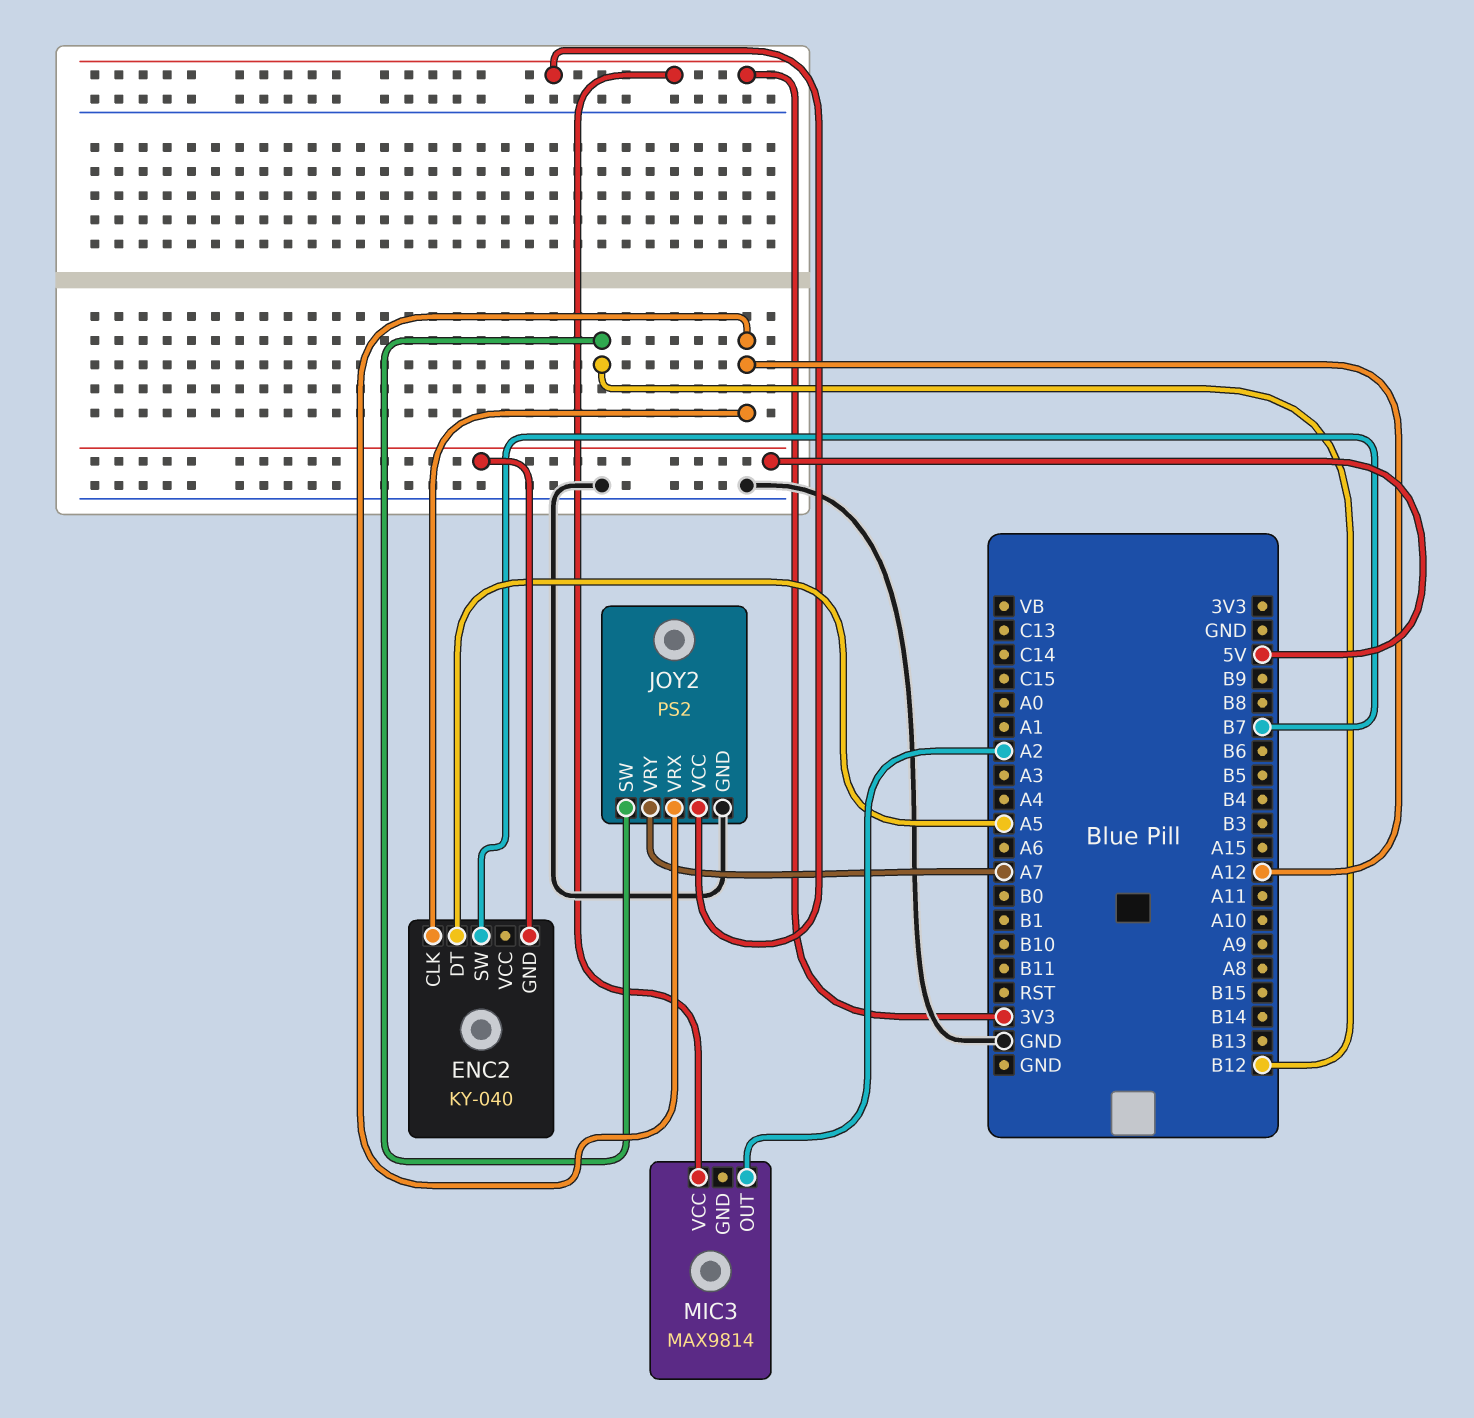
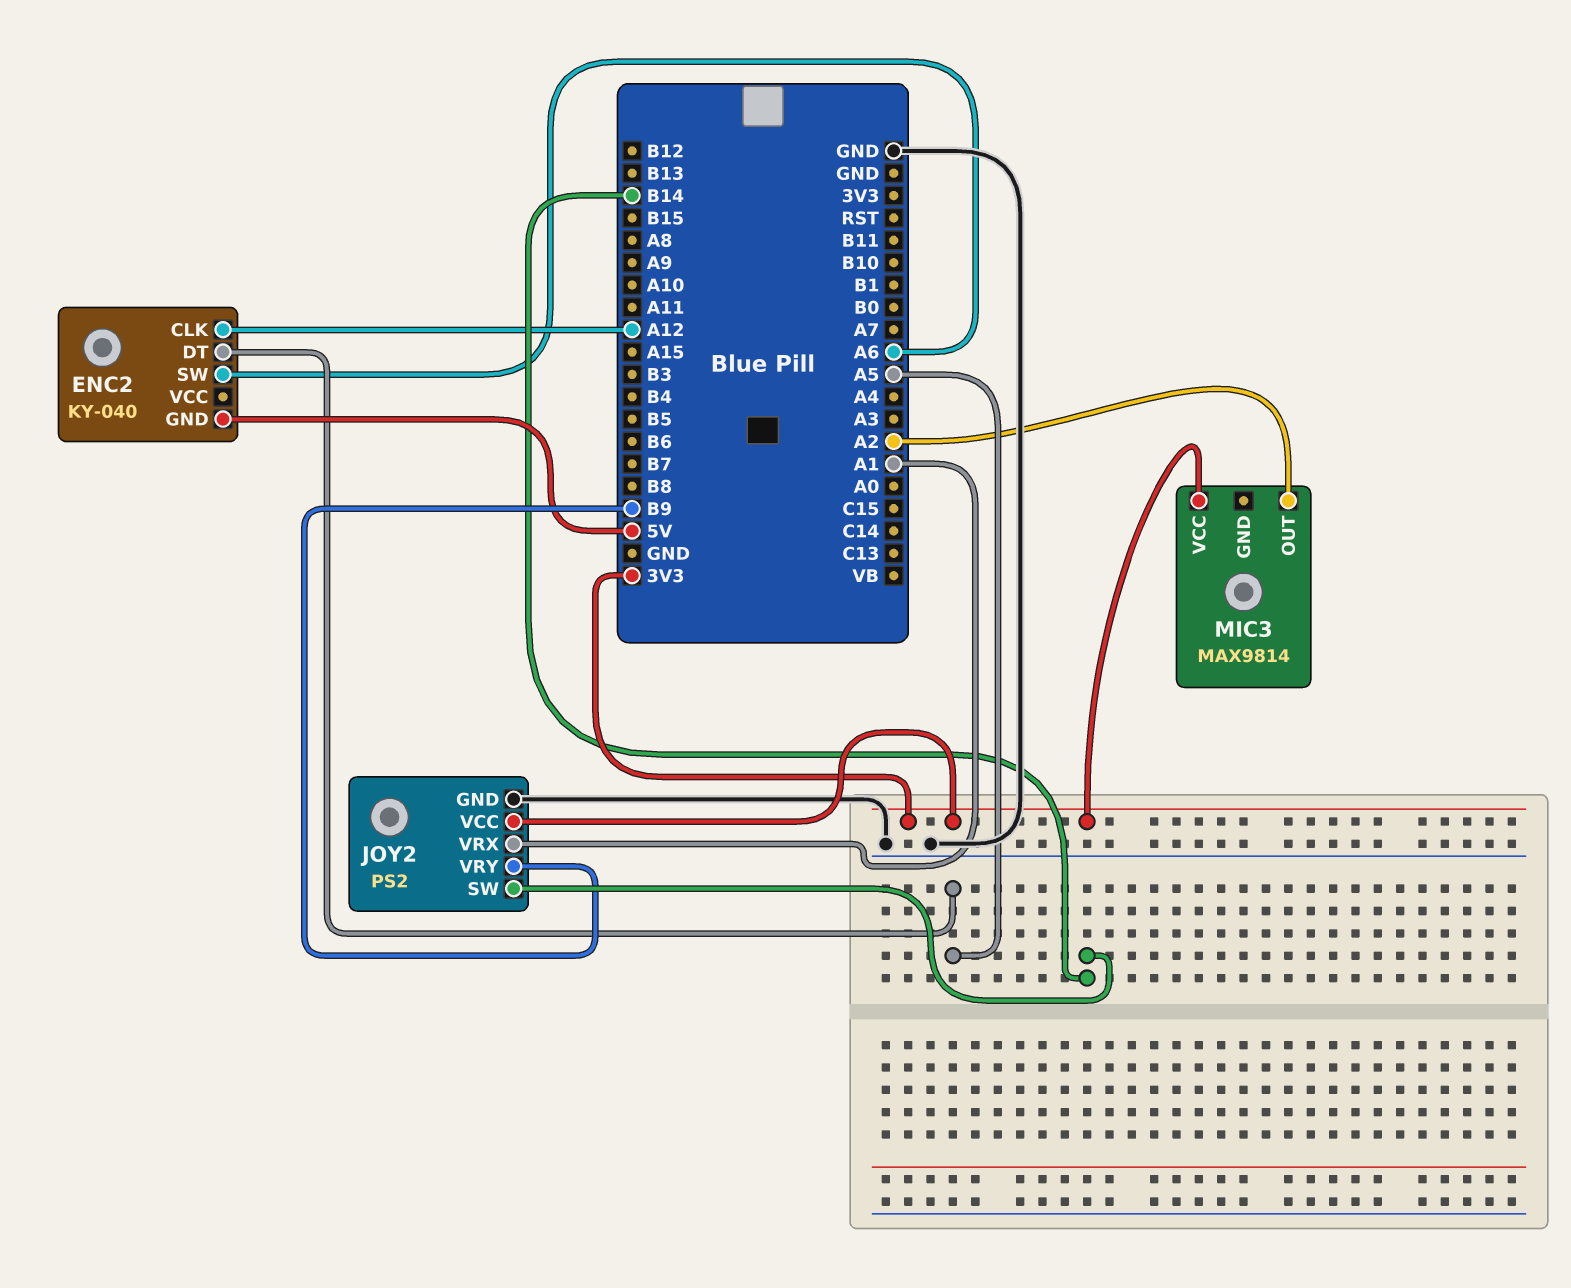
ENC2 pin SW: B7 -> A6
JOY2 pin SW: B12 -> B14
JOY2 pin VRX: A12 -> A1
JOY2 pin VRY: A7 -> B9

